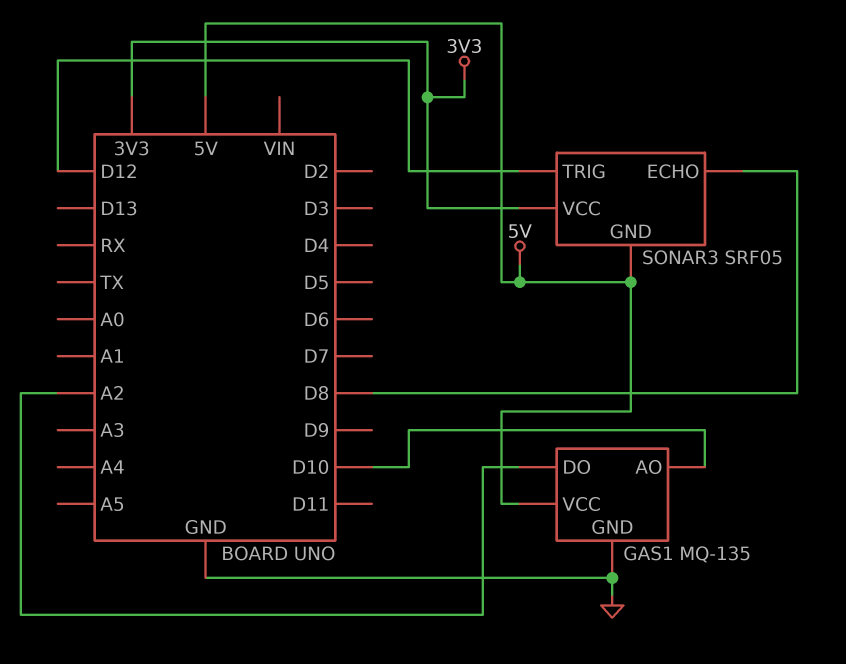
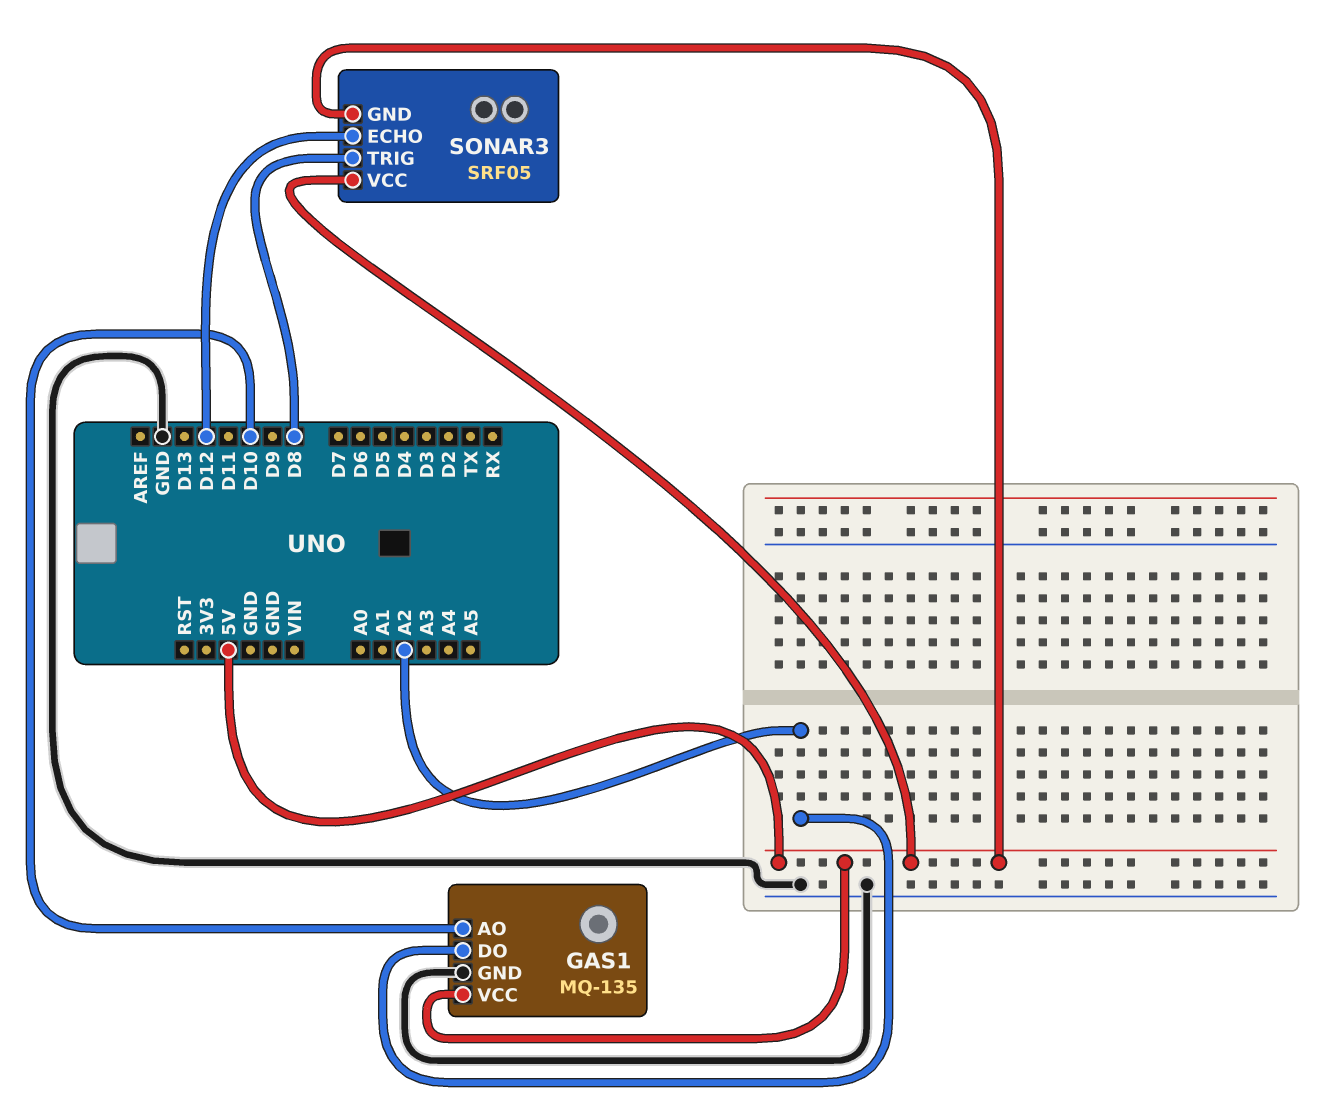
SONAR3 pin ECHO: D8 -> D12
SONAR3 pin TRIG: D12 -> D8
SONAR3 pin VCC: 3V3 -> 5V

